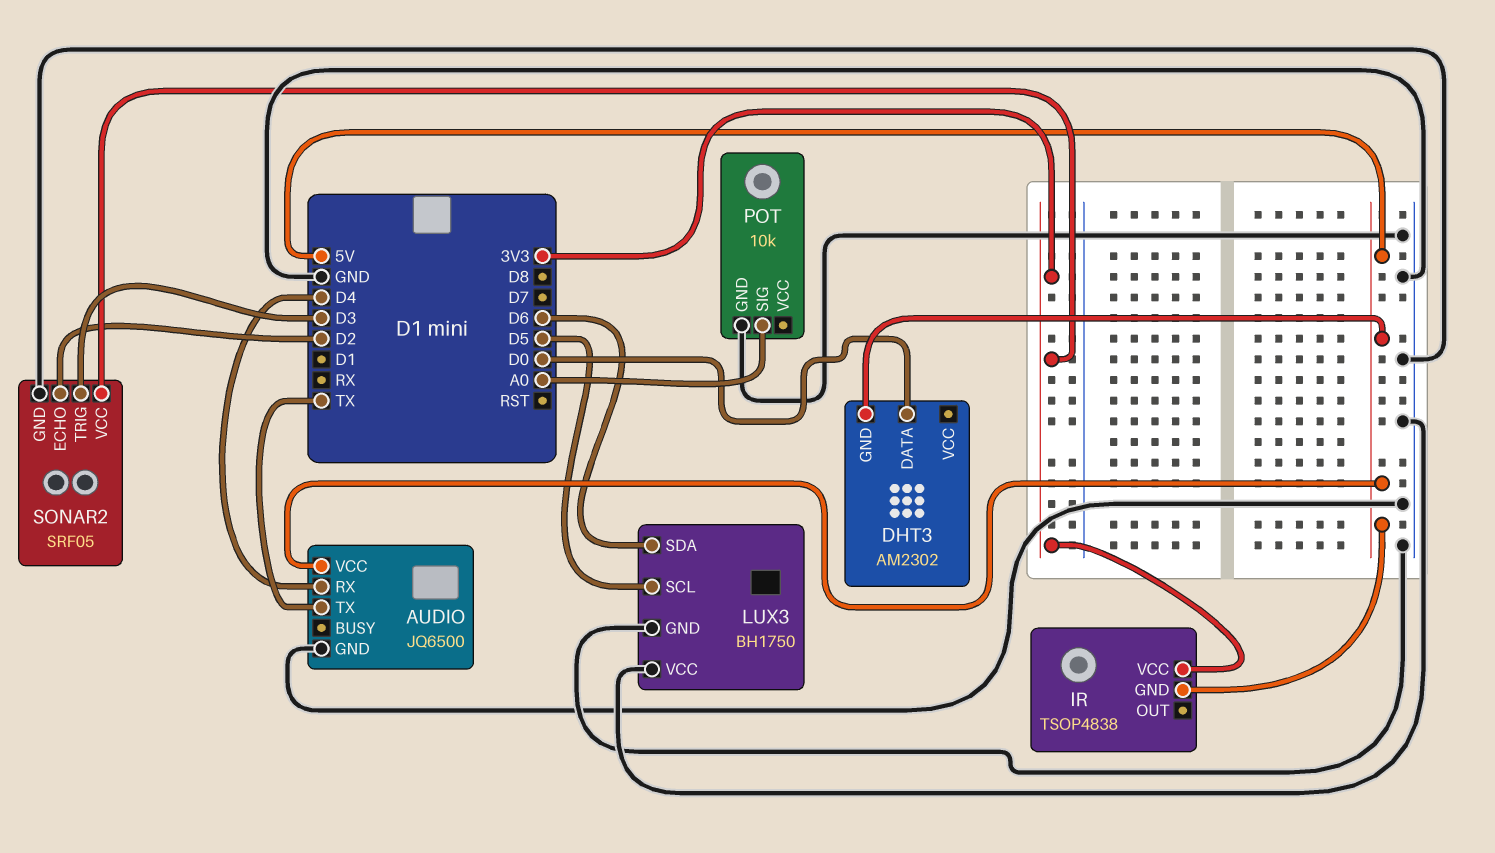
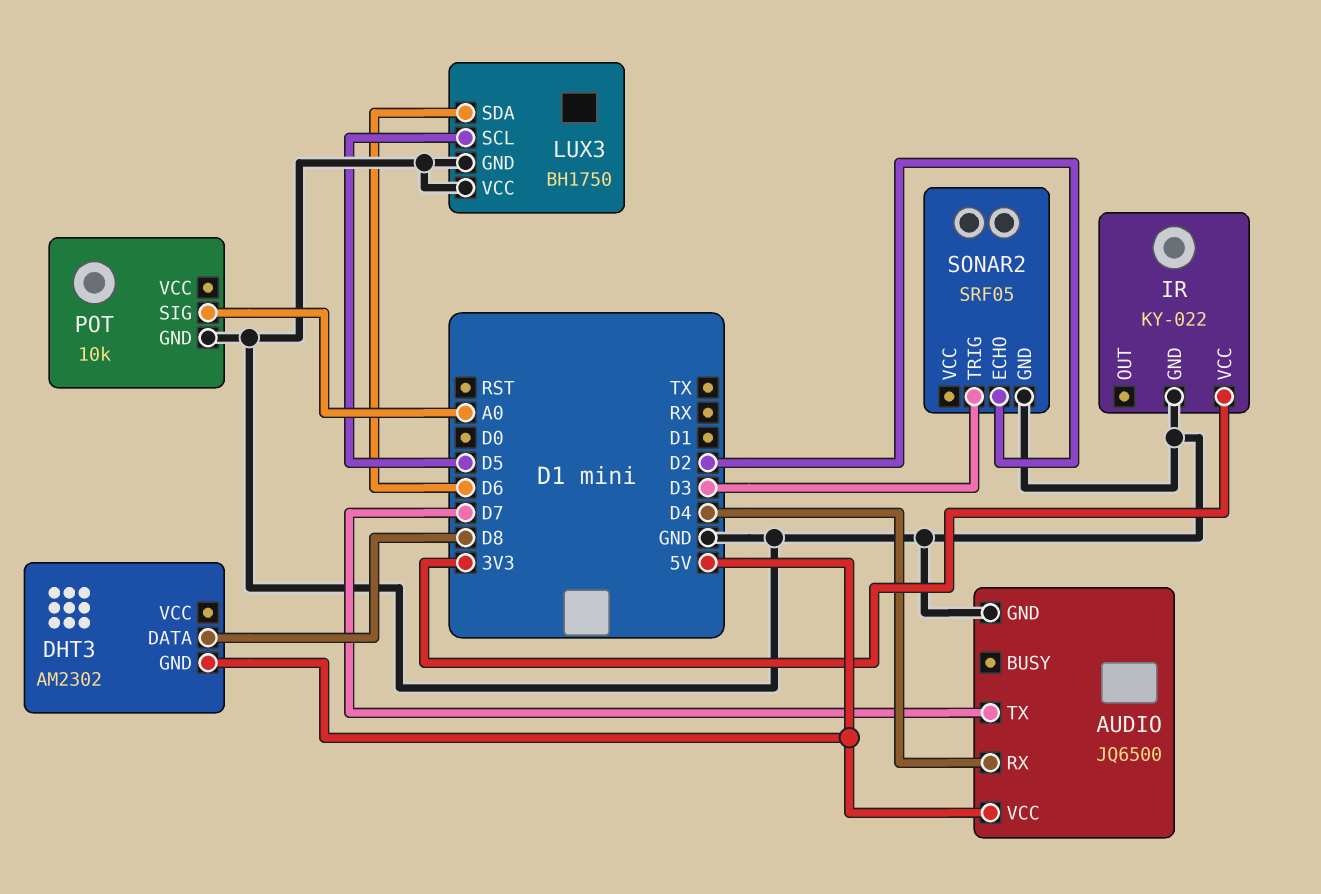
AUDIO pin TX: TX -> D7
DHT3 pin DATA: D0 -> D8
IR: TSOP4838 -> KY-022
IR pin GND: 5V -> GND
SONAR2 pin VCC: 3V3 -> none

